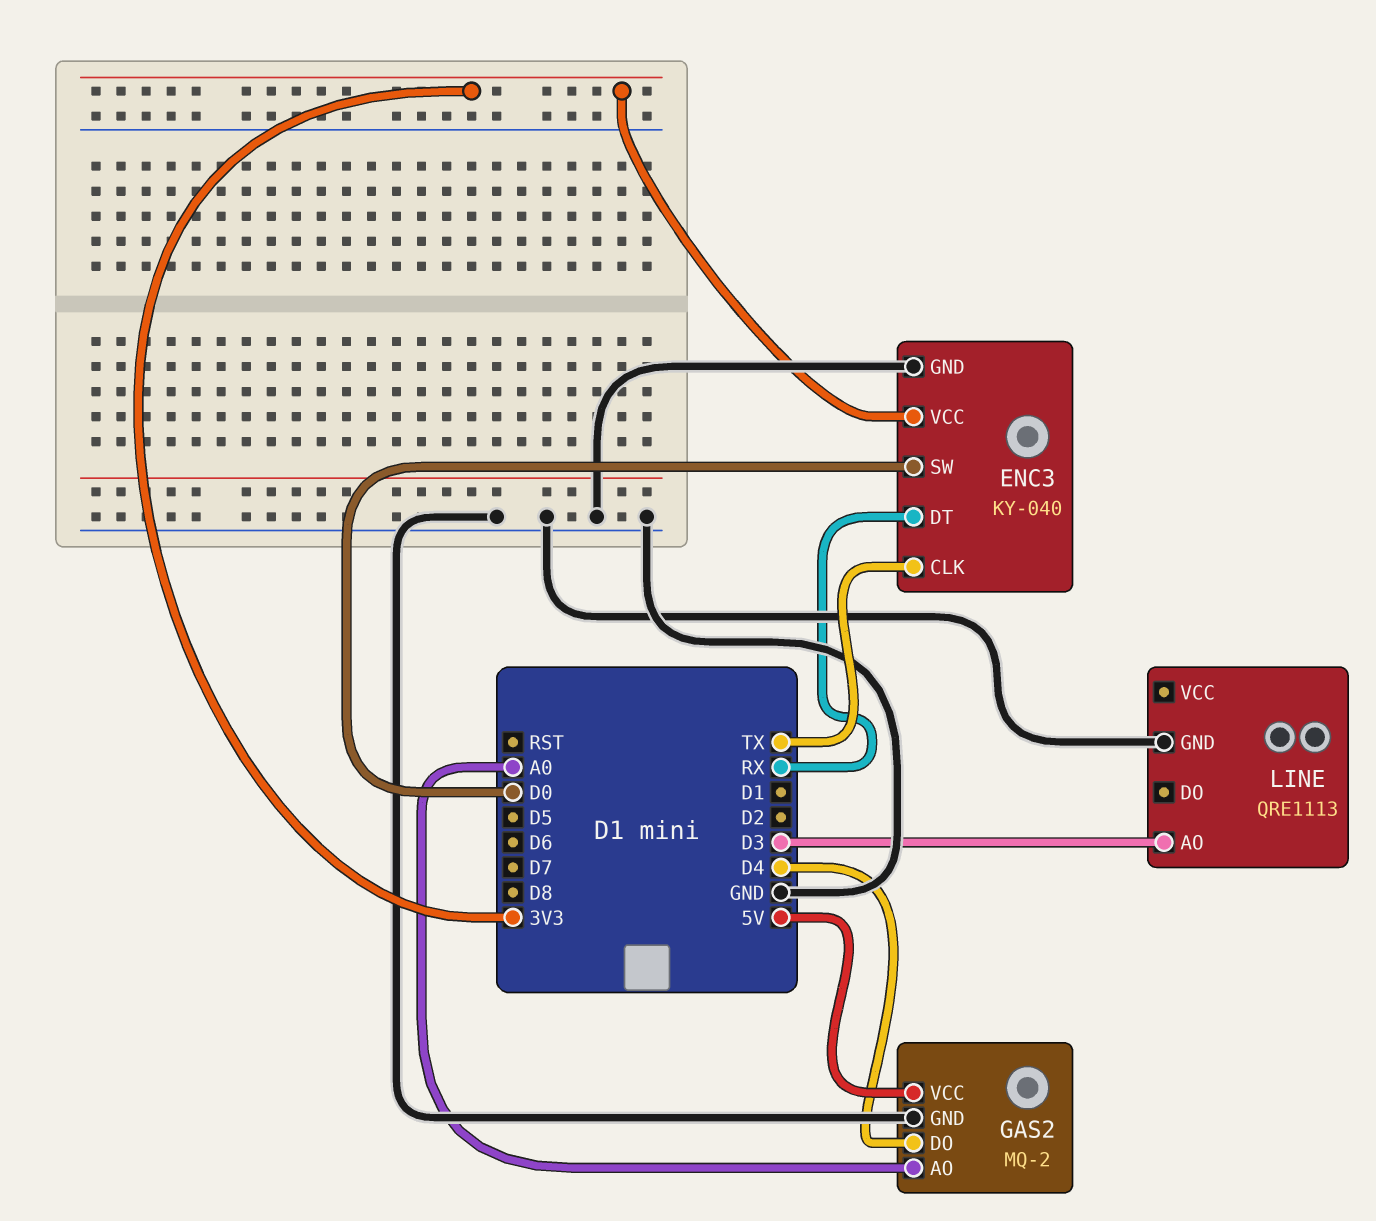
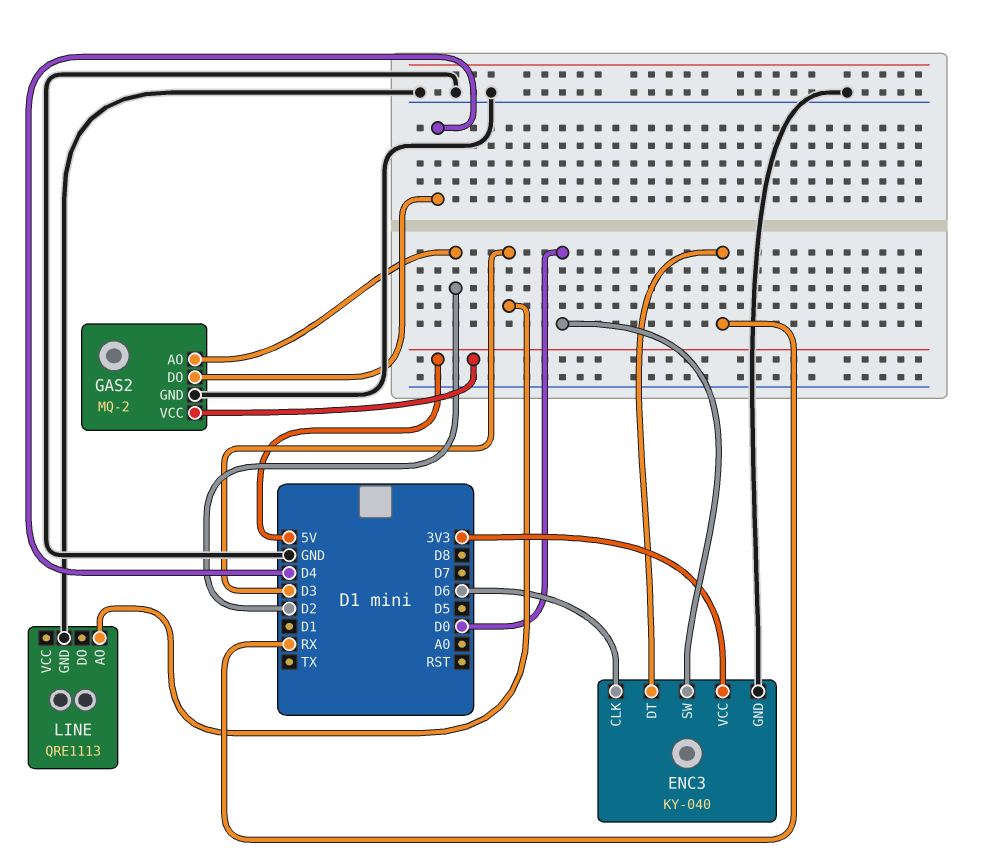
ENC3 pin CLK: TX -> D6
GAS2 pin AO: A0 -> D2

